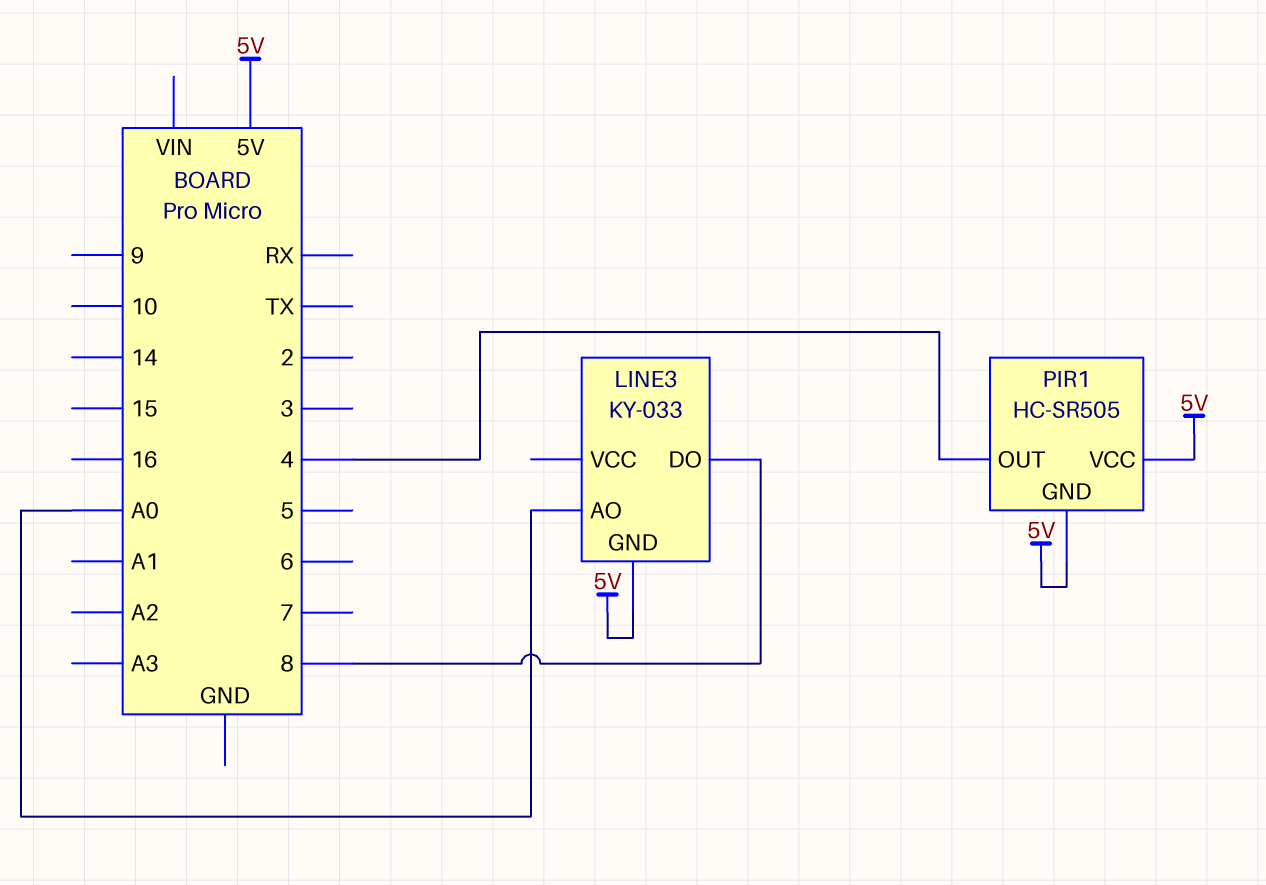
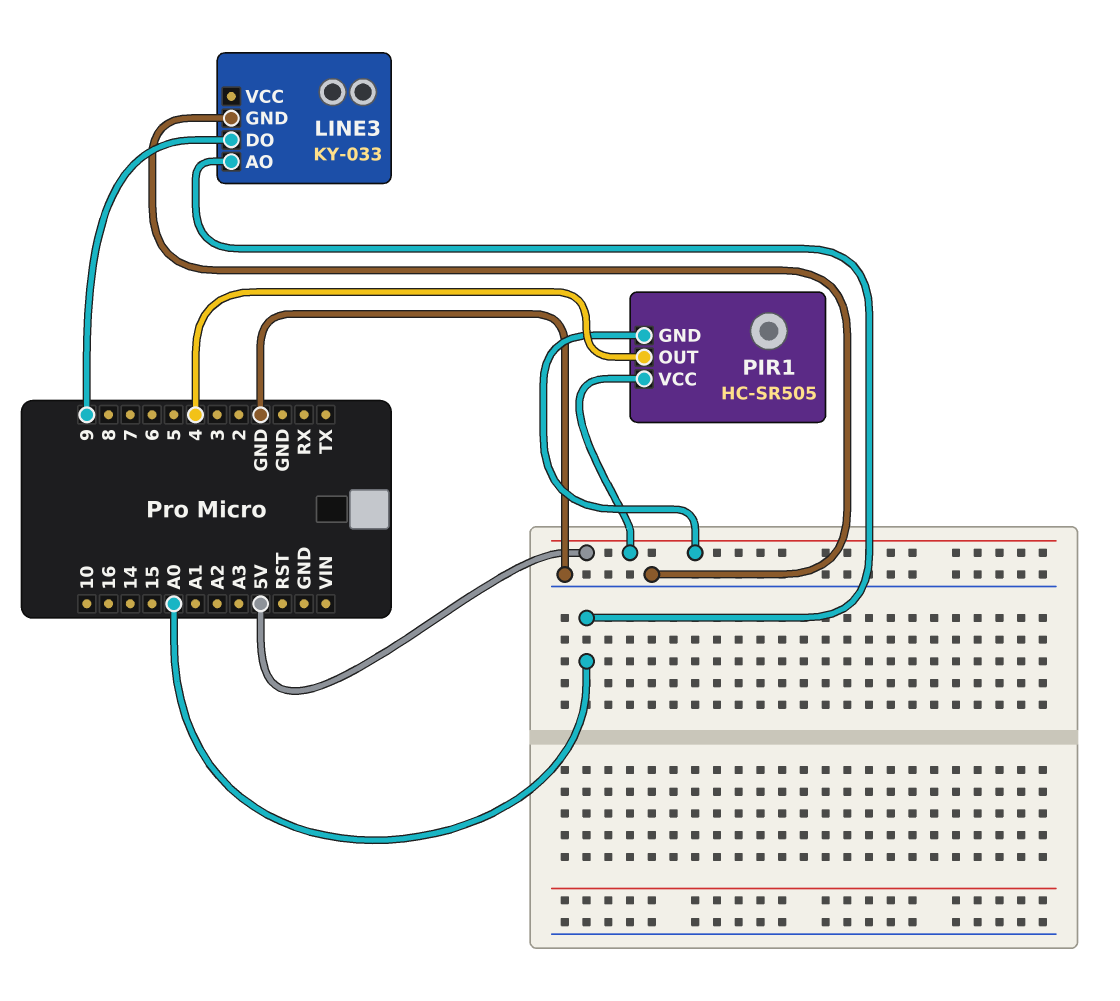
LINE3 pin DO: 8 -> 9
LINE3 pin GND: 5V -> GND

